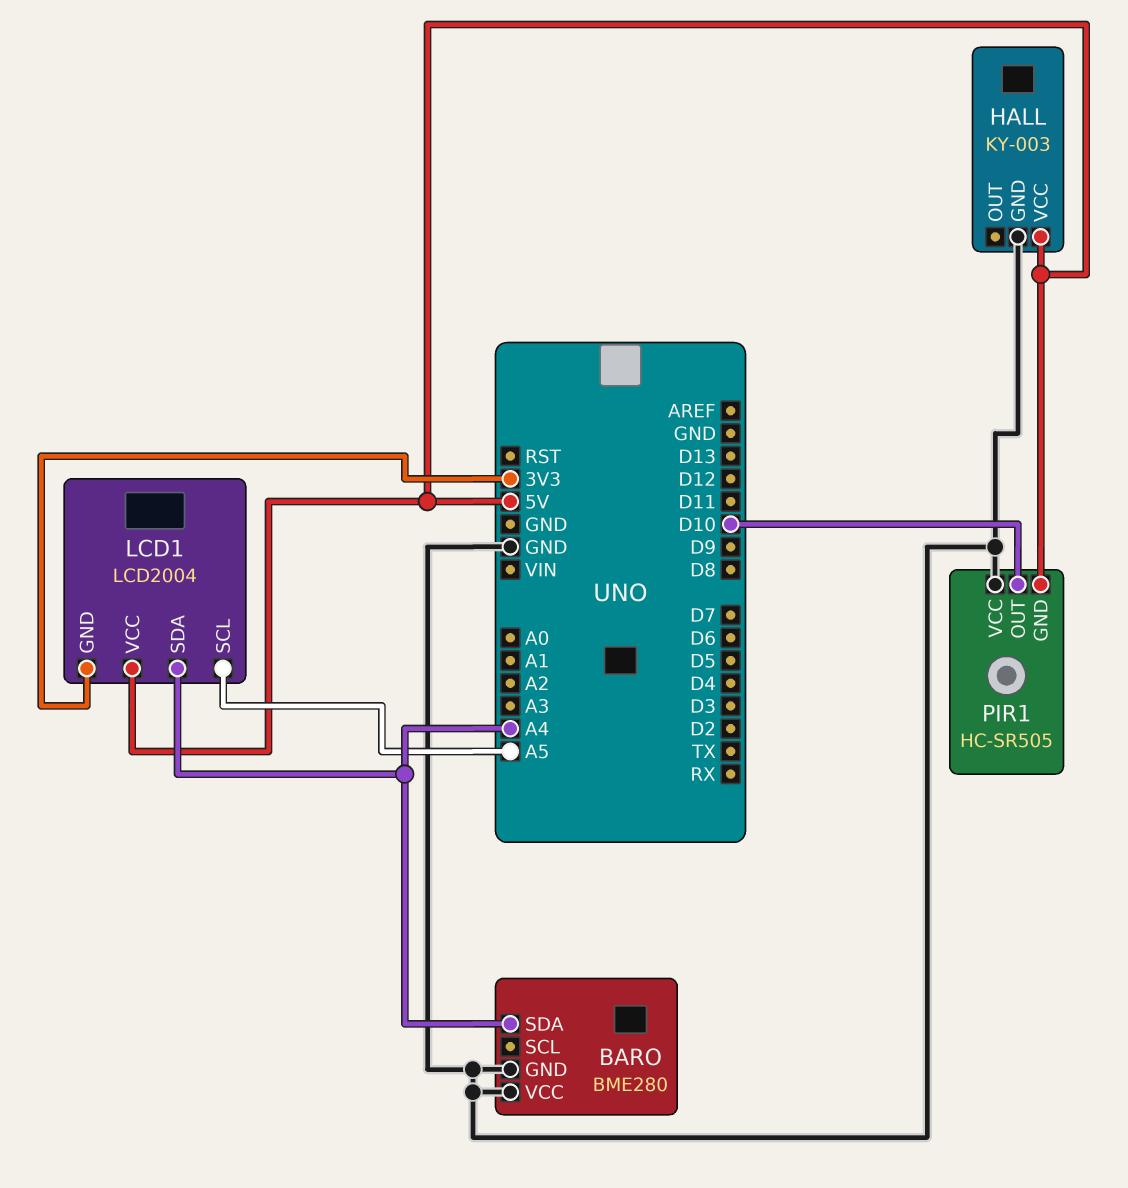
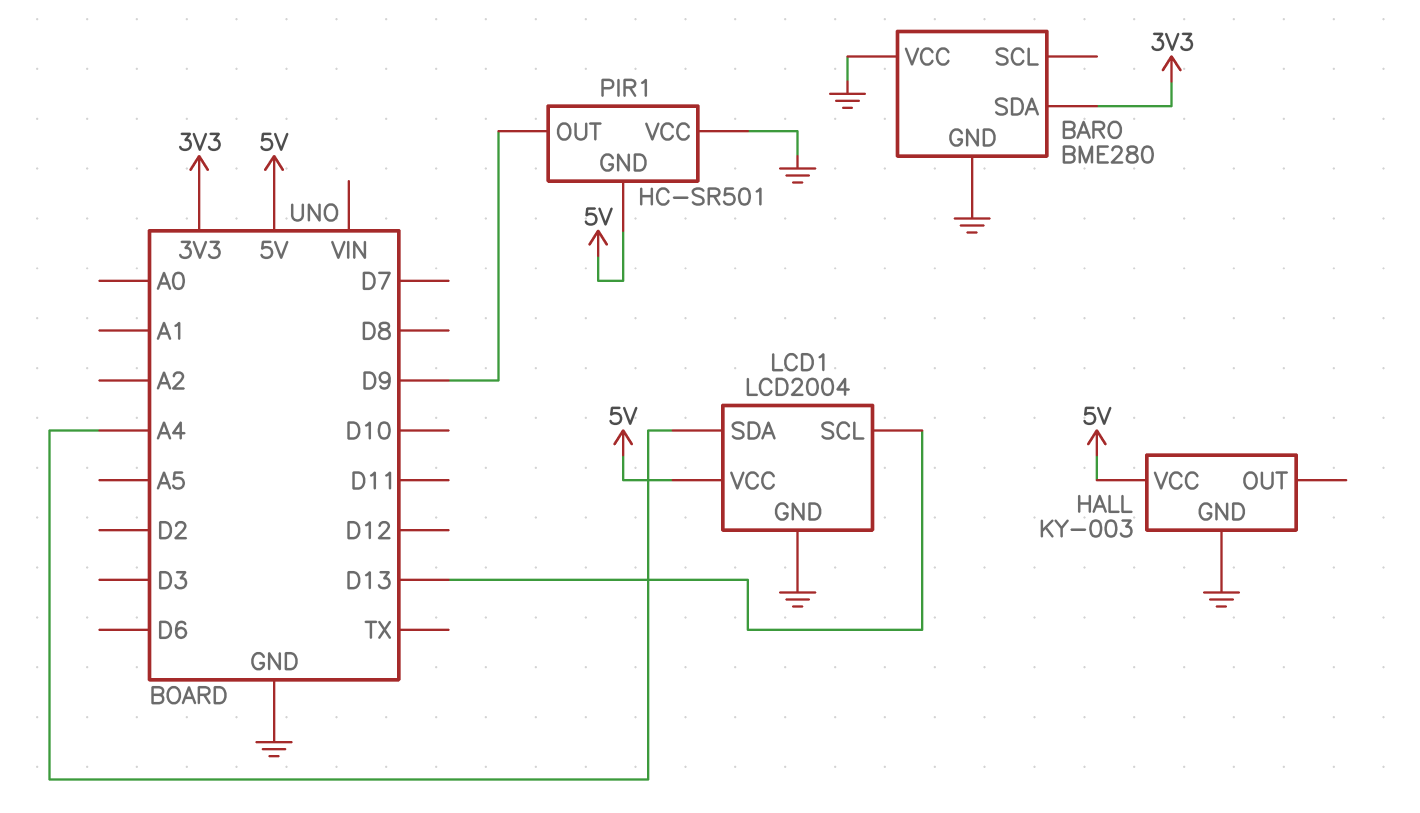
BARO pin SDA: A4 -> 3V3
LCD1 pin GND: 3V3 -> GND
LCD1 pin SCL: A5 -> D13
PIR1: HC-SR505 -> HC-SR501
PIR1 pin OUT: D10 -> D9

